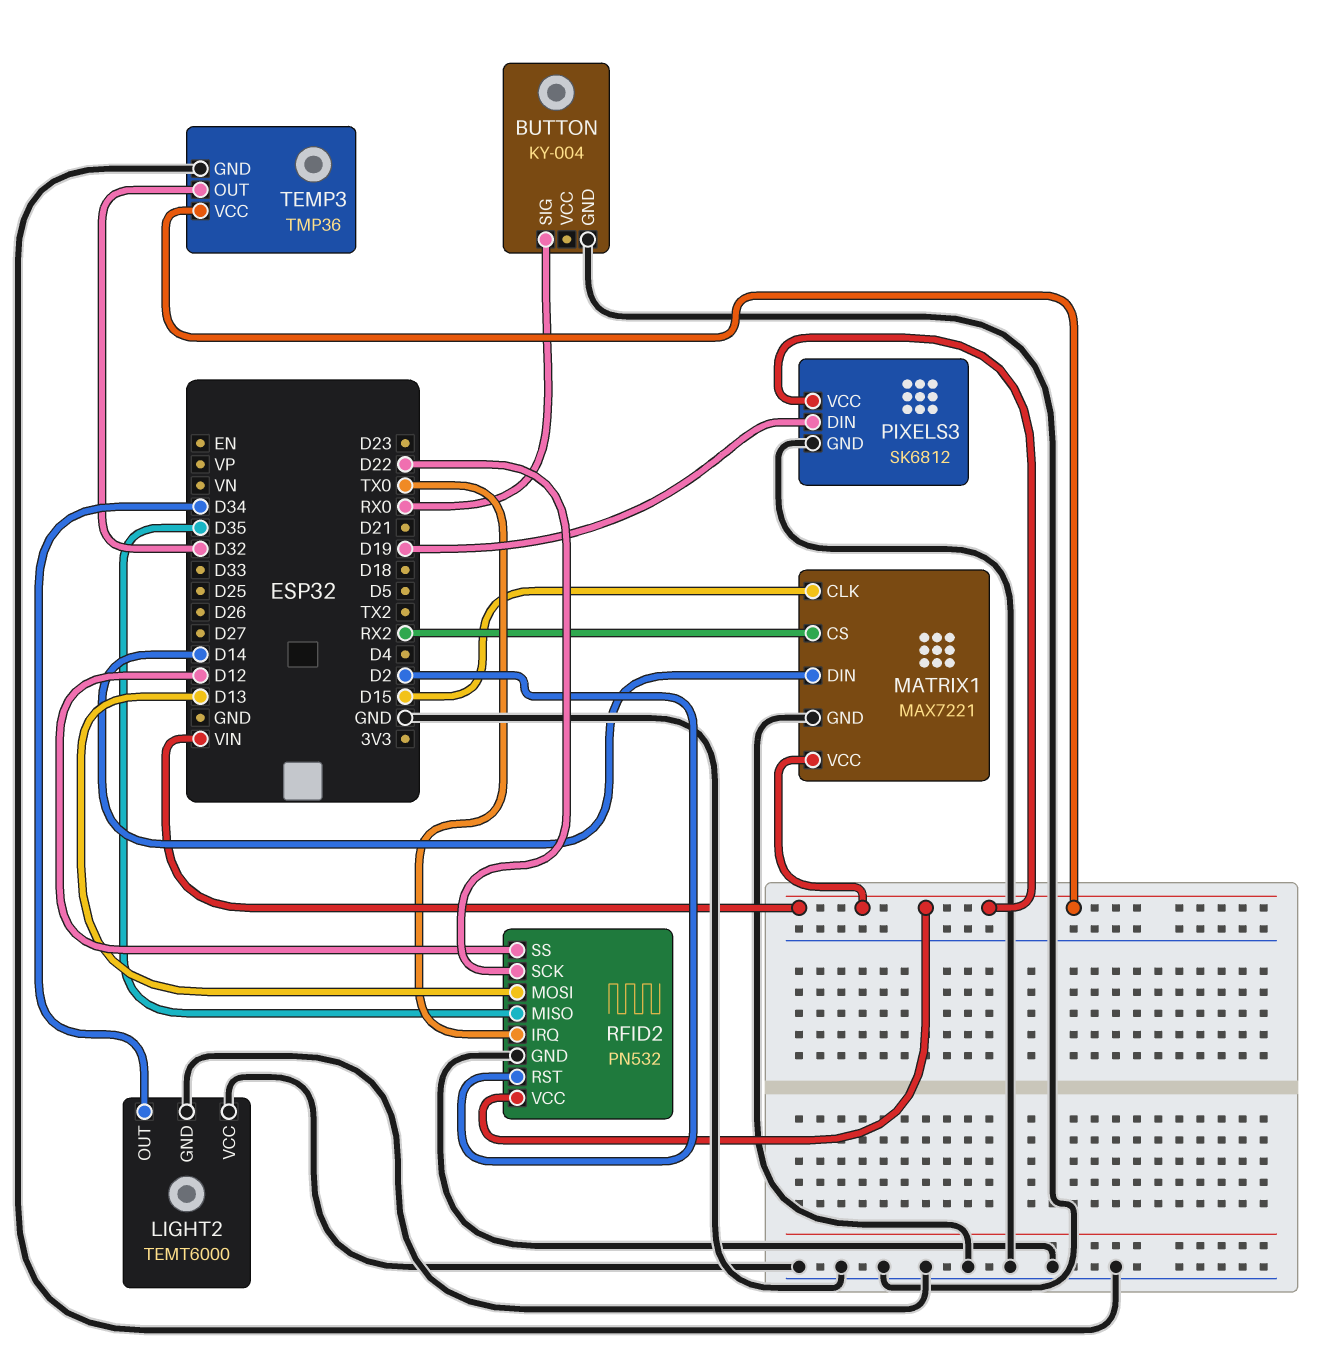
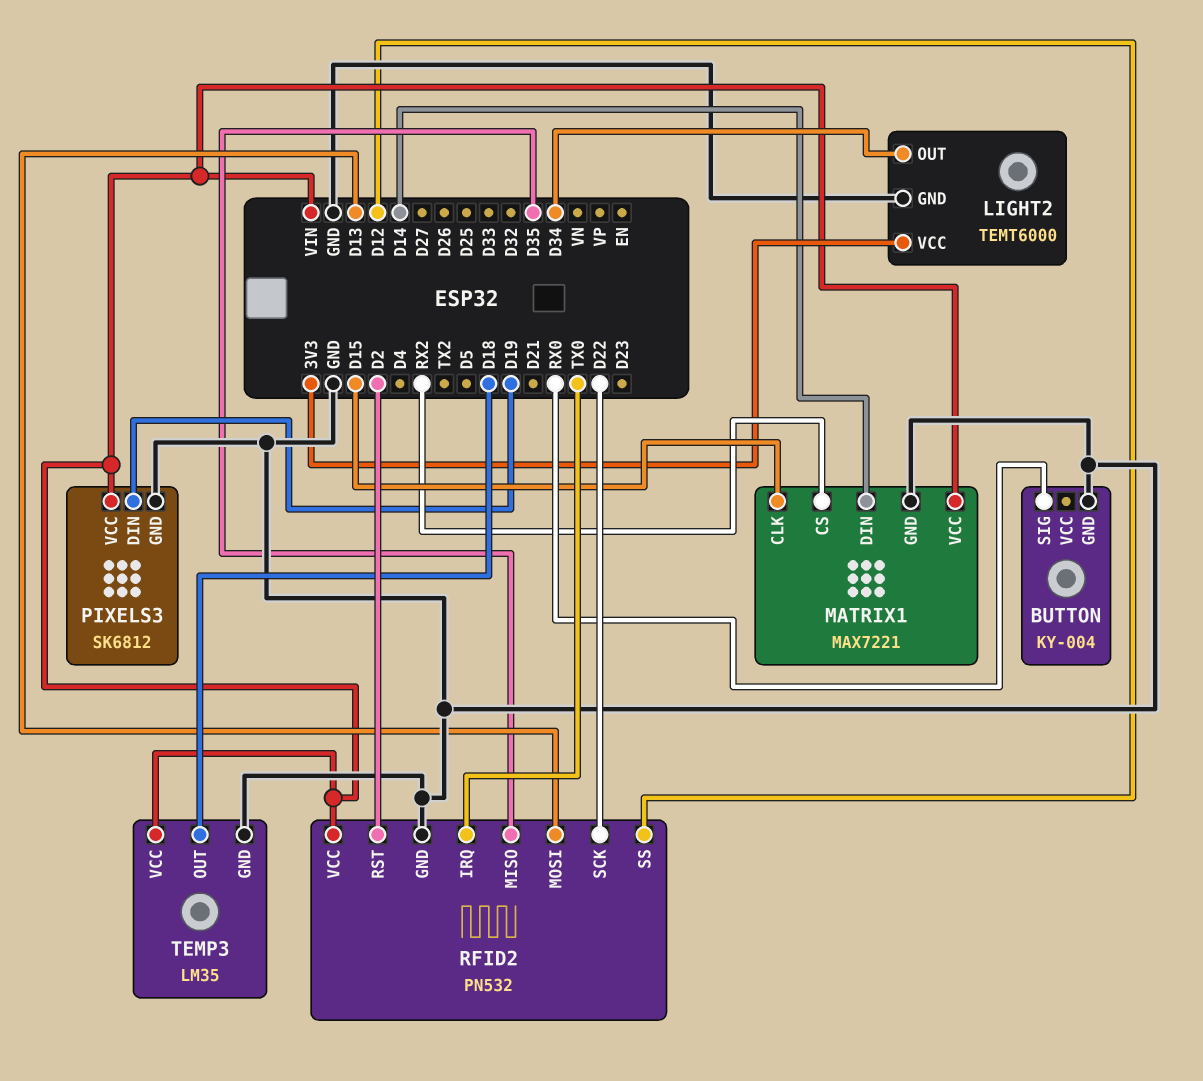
LIGHT2 pin VCC: GND -> 3V3
TEMP3: TMP36 -> LM35
TEMP3 pin OUT: D32 -> D18

